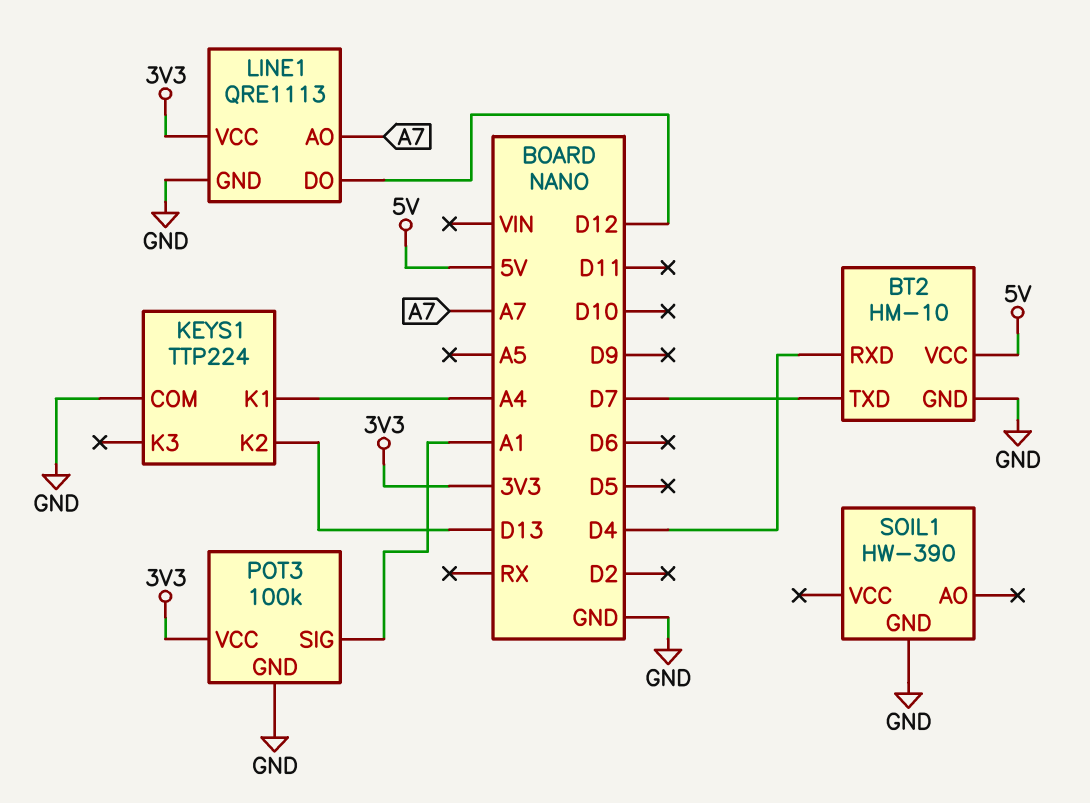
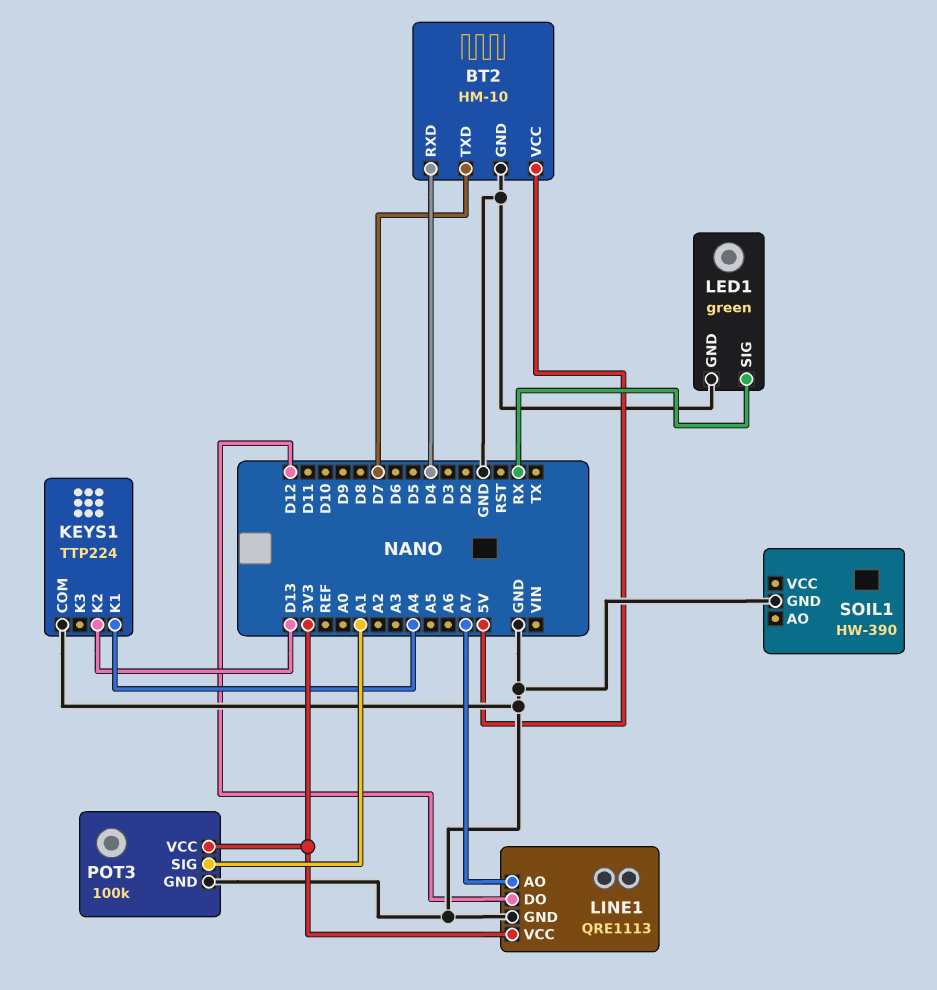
LED1: none -> green
LED1 pin GND: none -> GND
LED1 pin SIG: none -> RX

